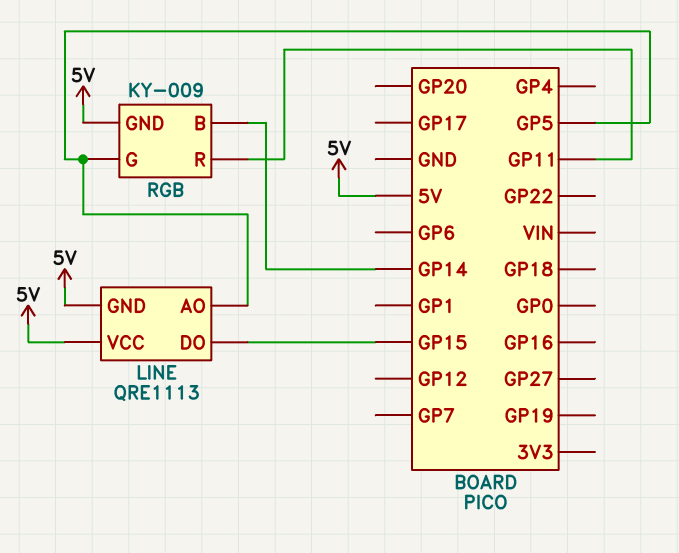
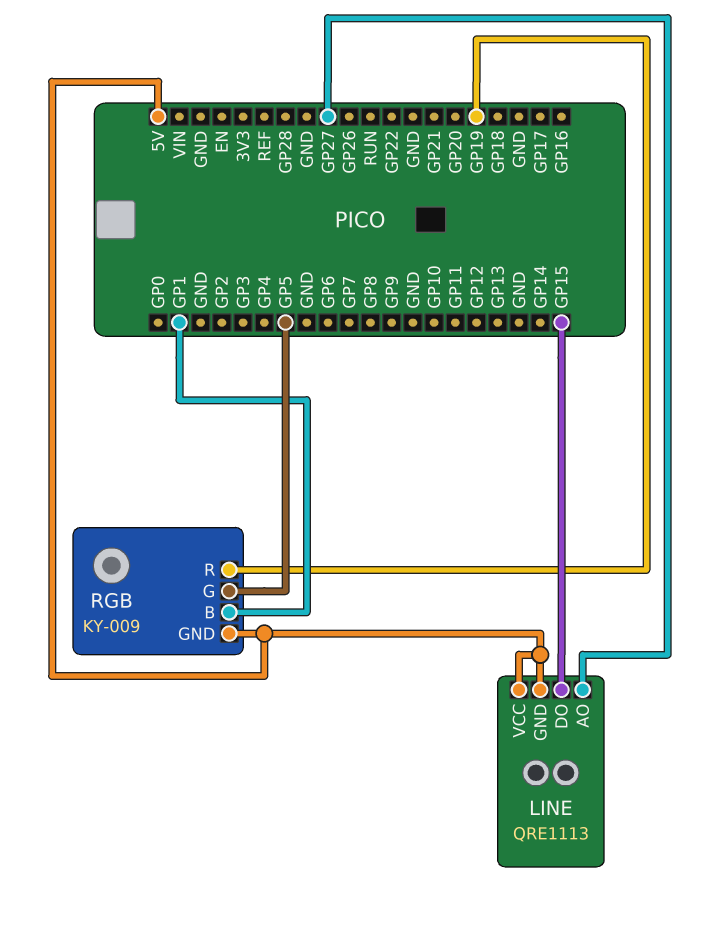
LINE pin AO: GP5 -> GP27
RGB pin B: GP14 -> GP1
RGB pin R: GP11 -> GP19

